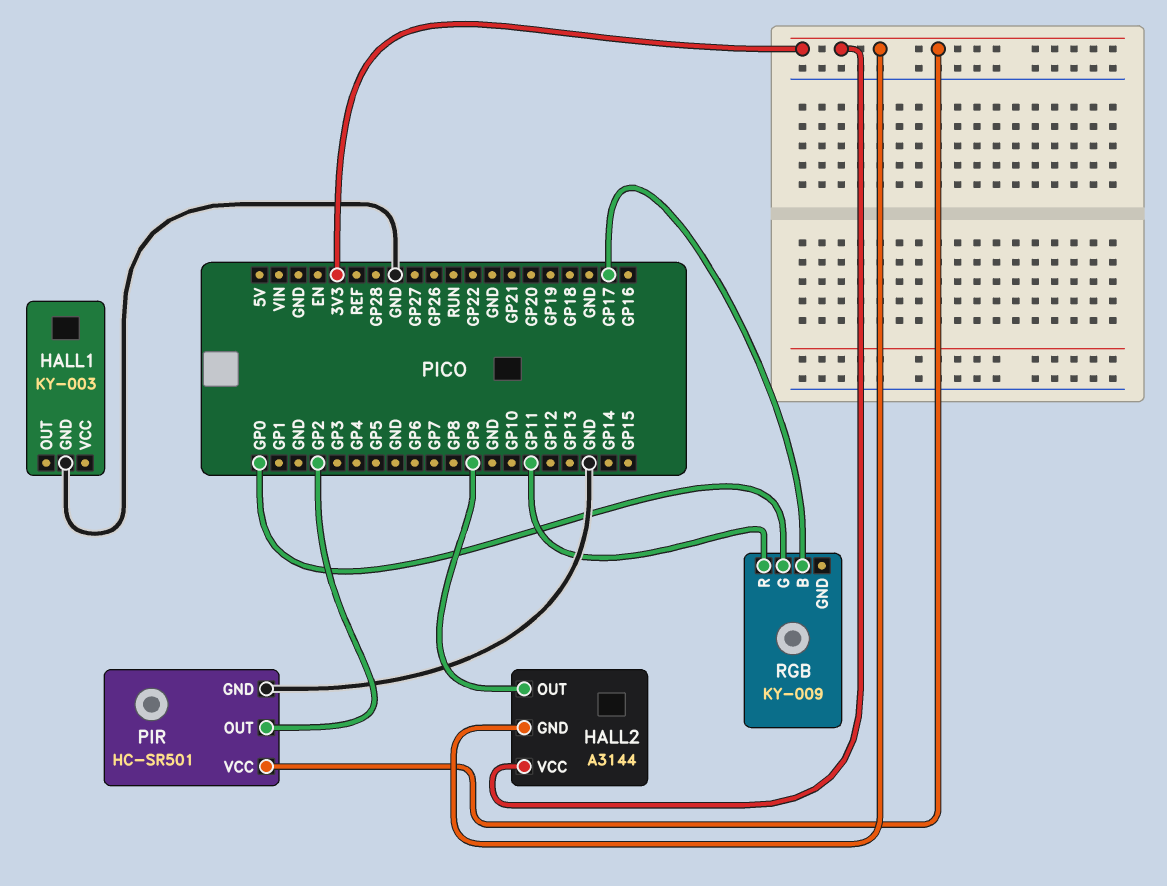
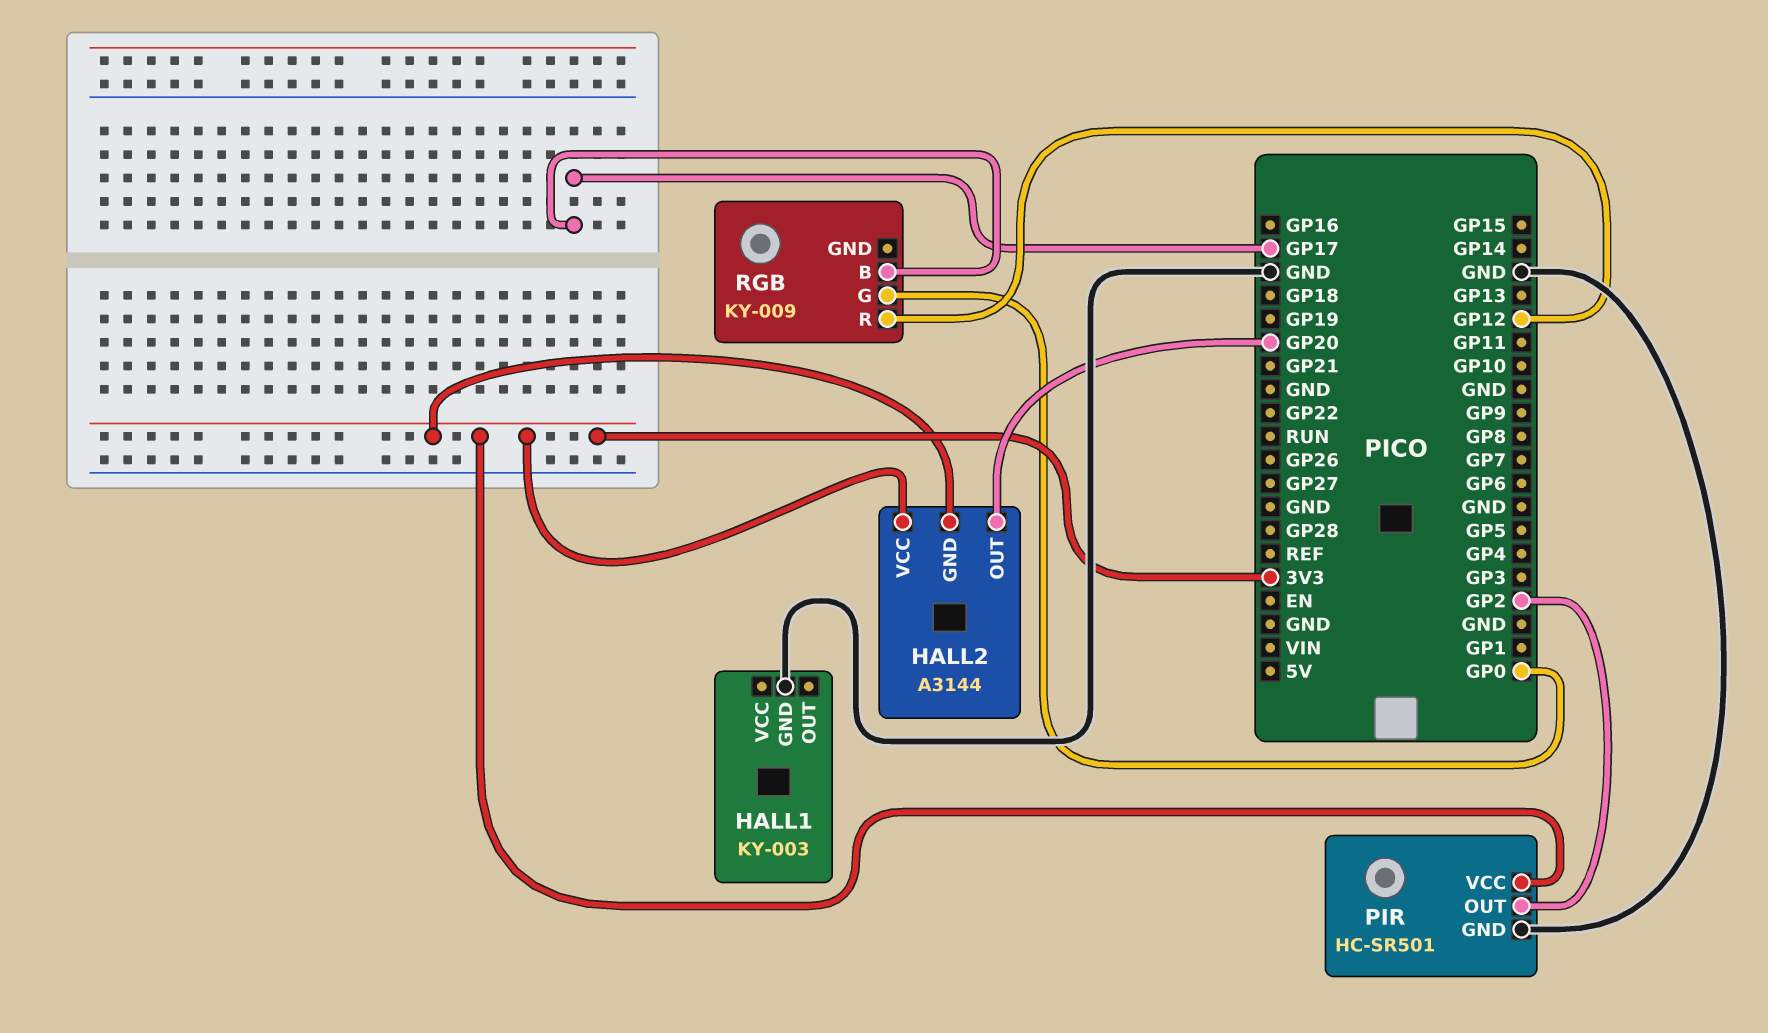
HALL2 pin OUT: GP9 -> GP20
RGB pin R: GP11 -> GP12

